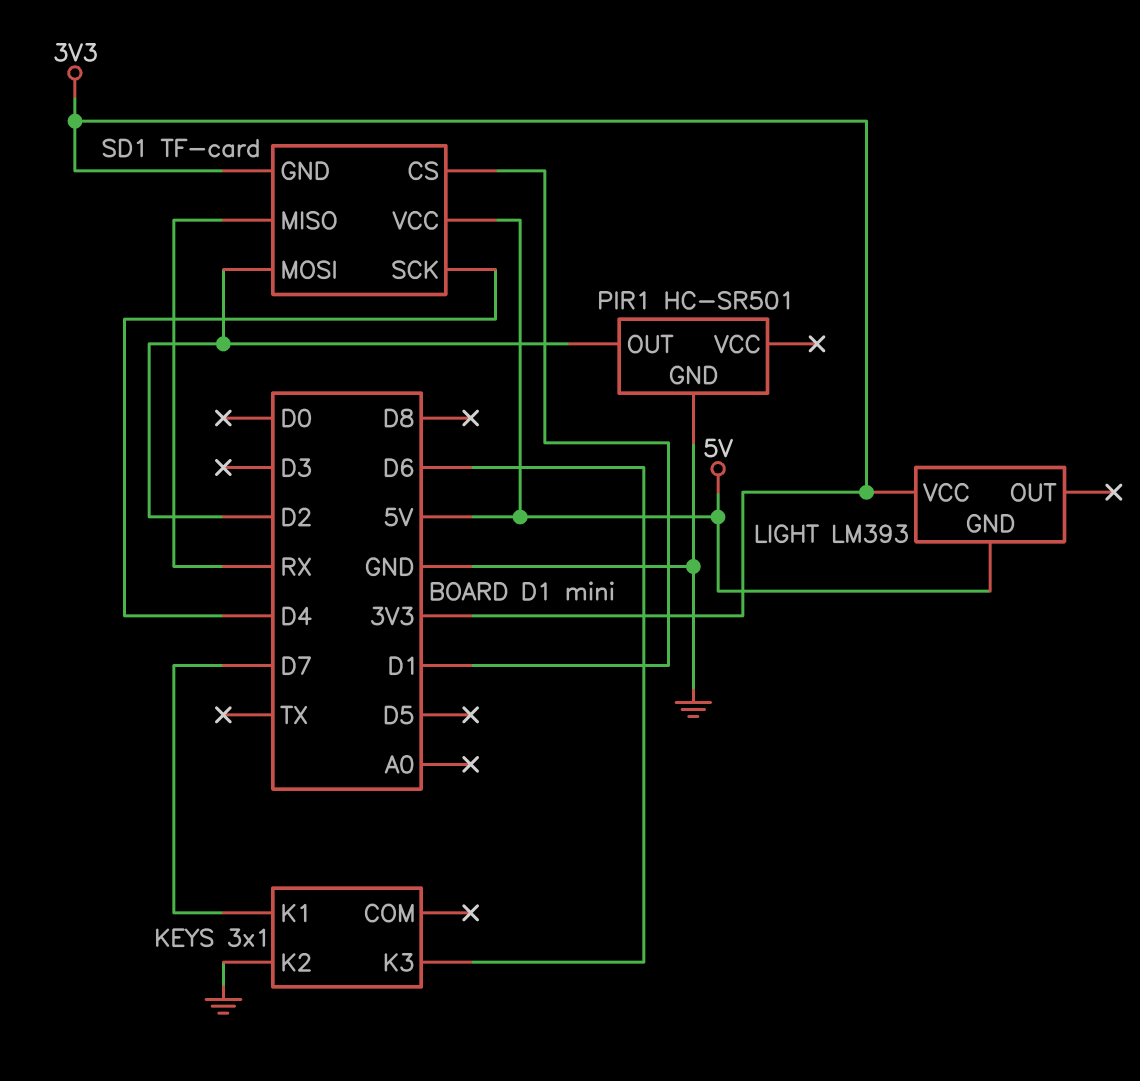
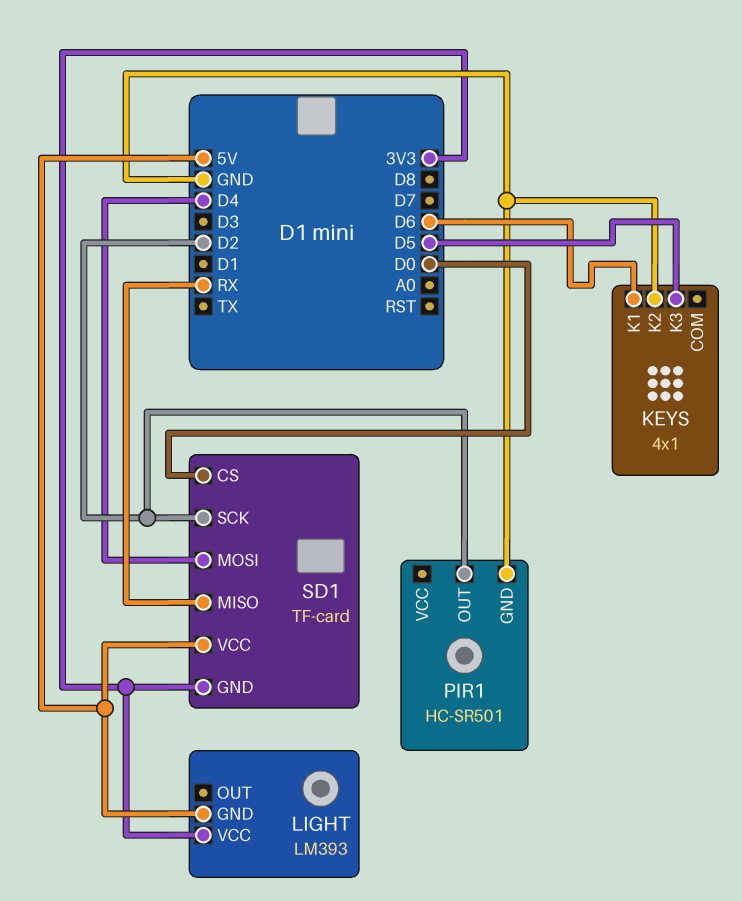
KEYS: 3x1 -> 4x1
KEYS pin K1: D7 -> D6
KEYS pin K3: D6 -> D5
SD1 pin CS: D1 -> D0
SD1 pin MOSI: D2 -> D4
SD1 pin SCK: D4 -> D2

